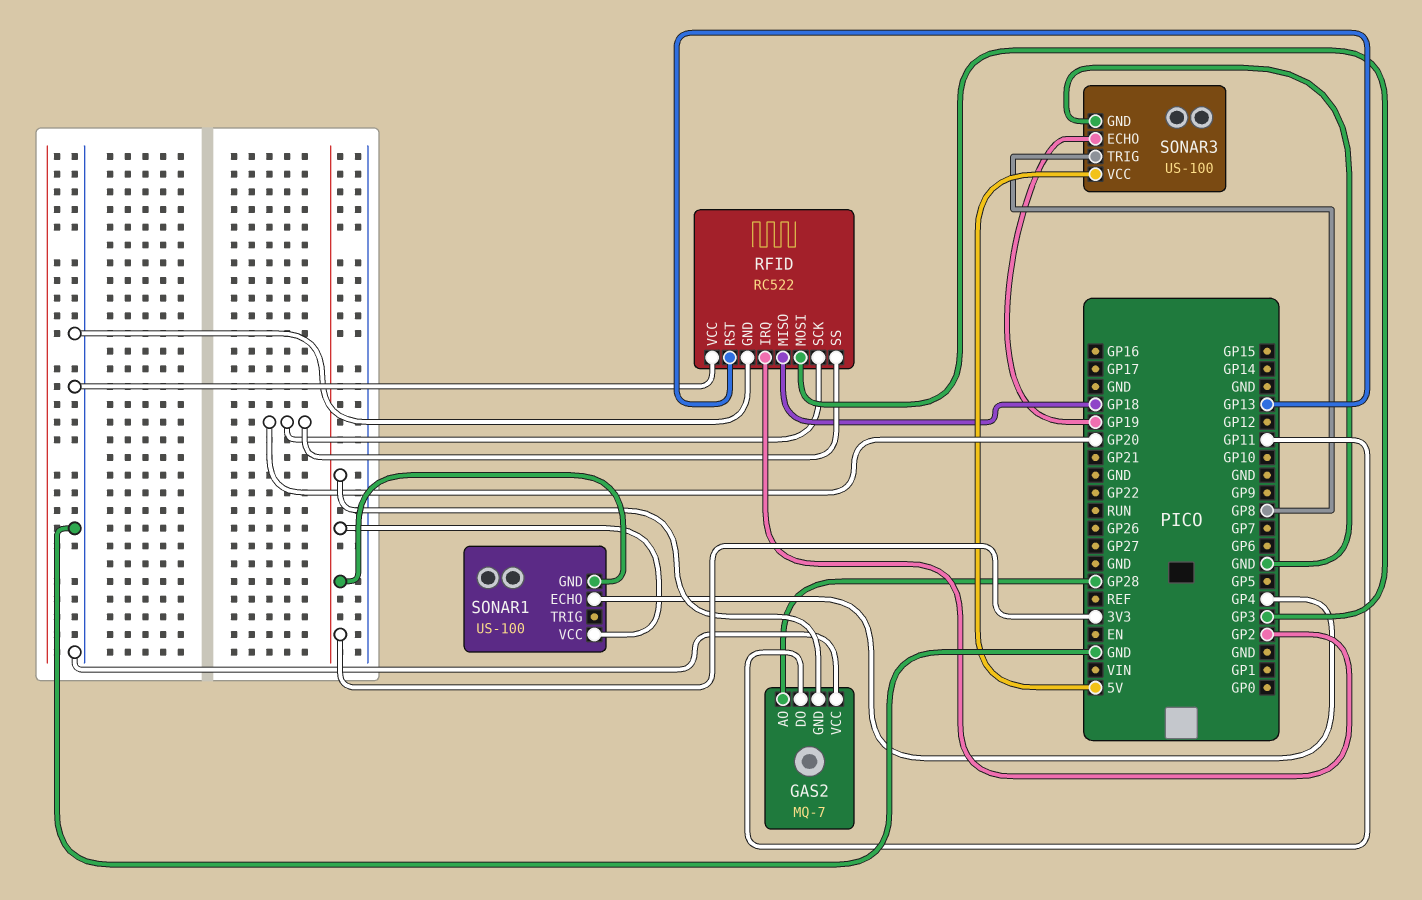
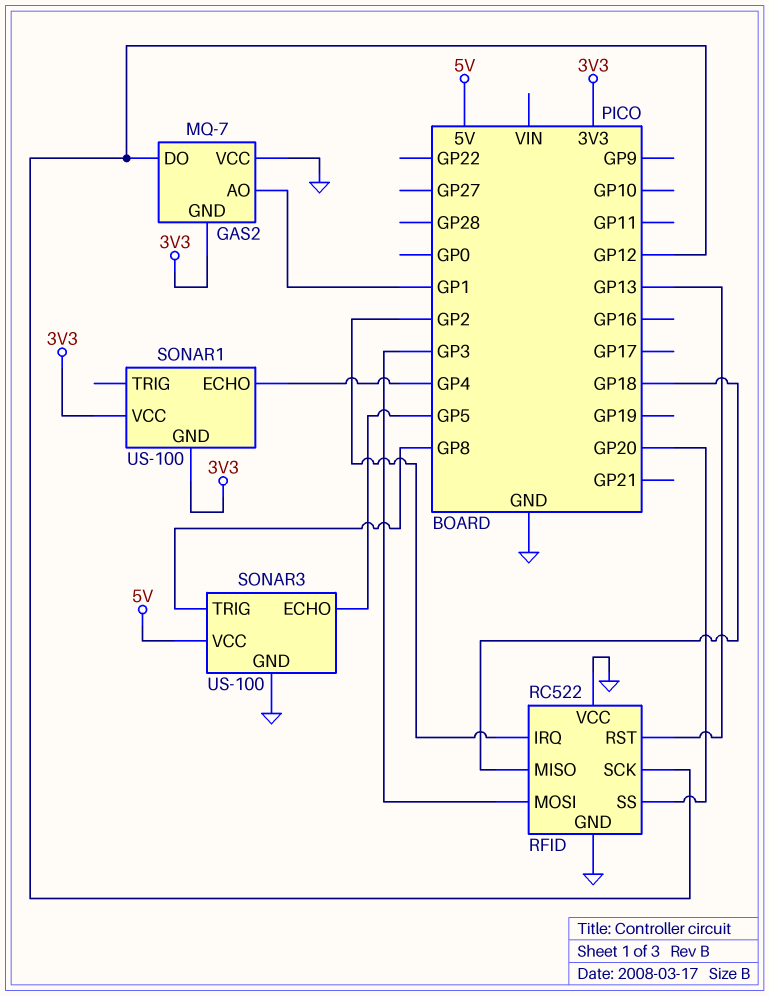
GAS2 pin AO: GP28 -> GP1
GAS2 pin DO: GP11 -> GP12
RFID pin SCK: GP20 -> GP12
SONAR3 pin ECHO: GP19 -> GP5

